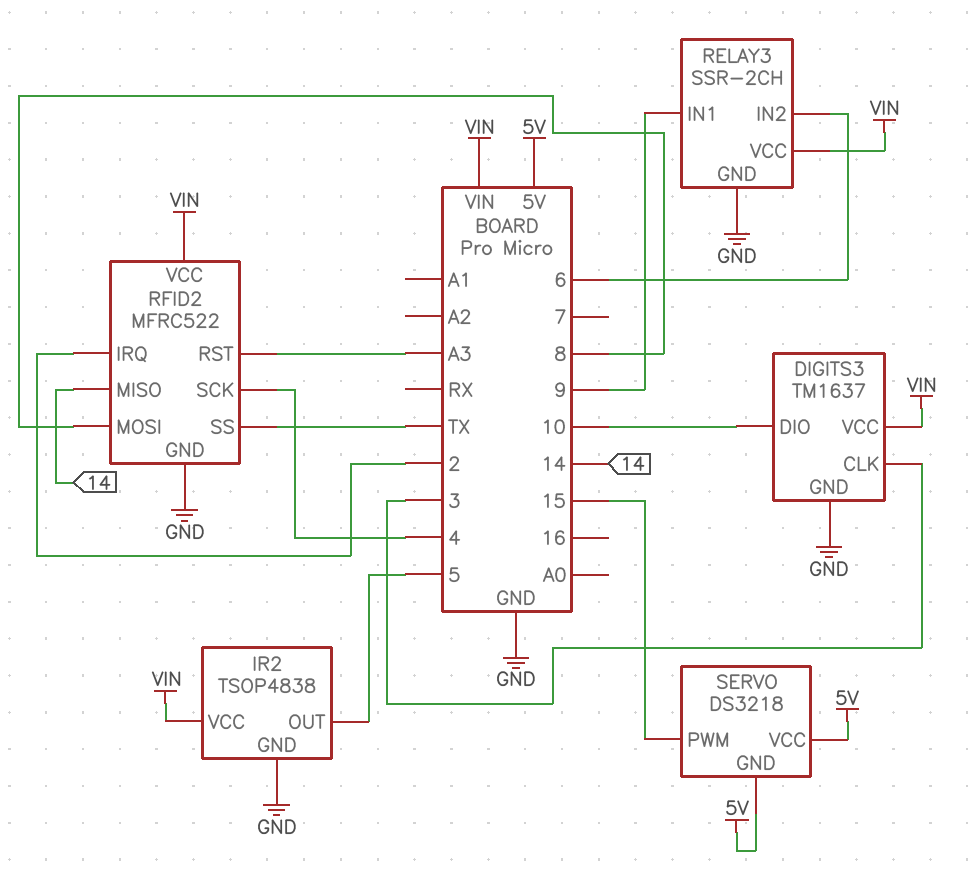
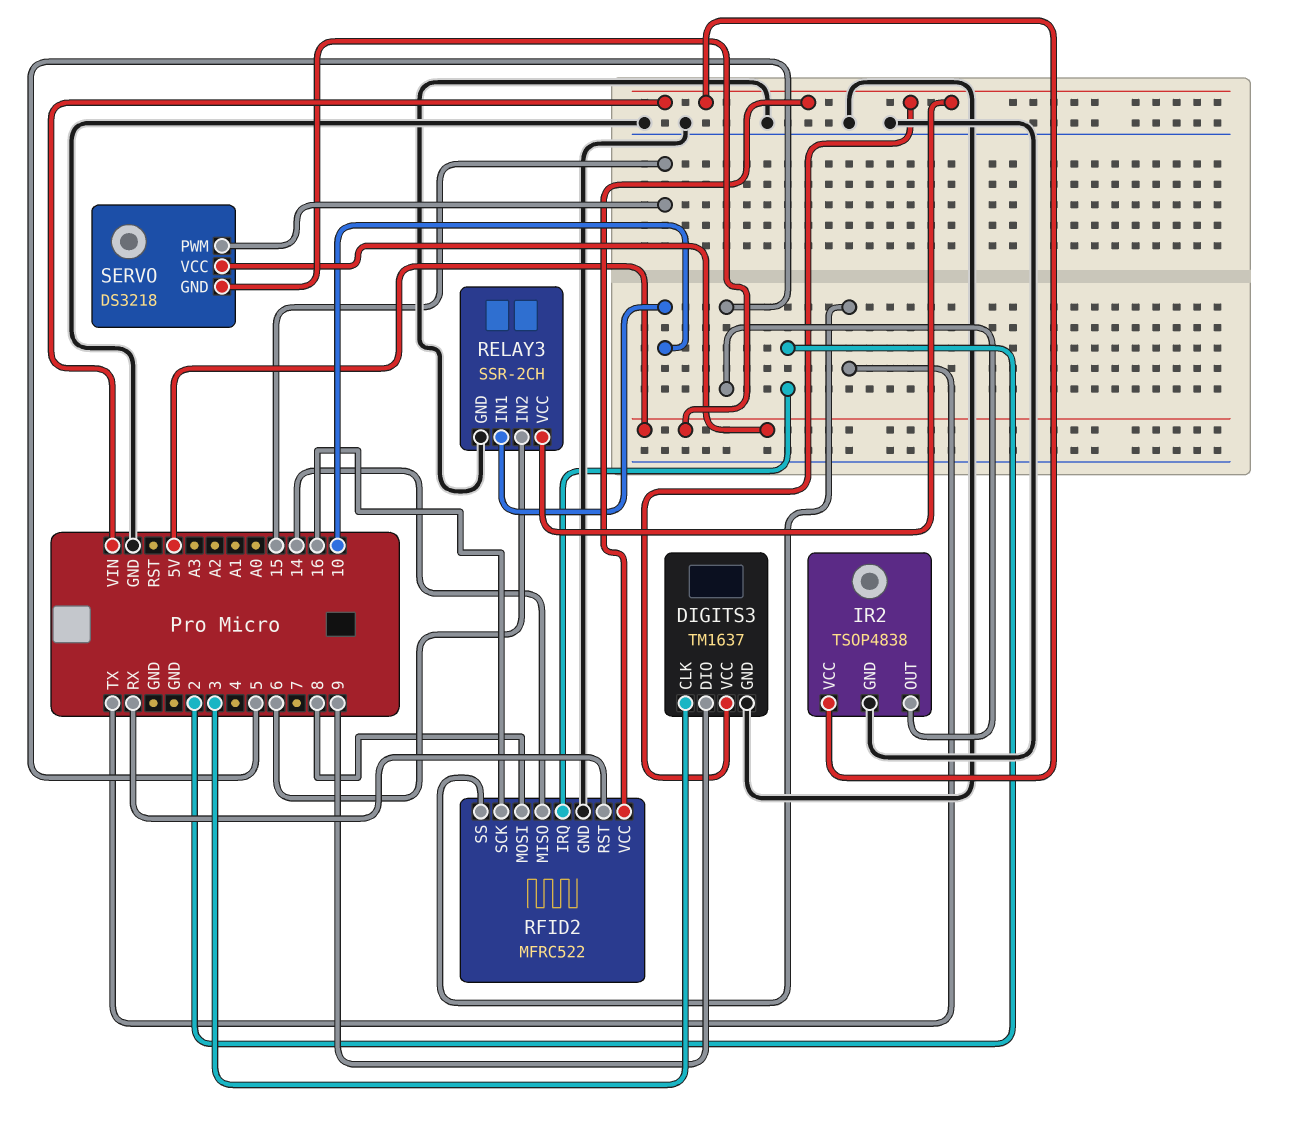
DIGITS3 pin DIO: 10 -> 9
RELAY3 pin IN1: 9 -> 10
RFID2 pin RST: A3 -> RX
RFID2 pin SCK: 4 -> 16

